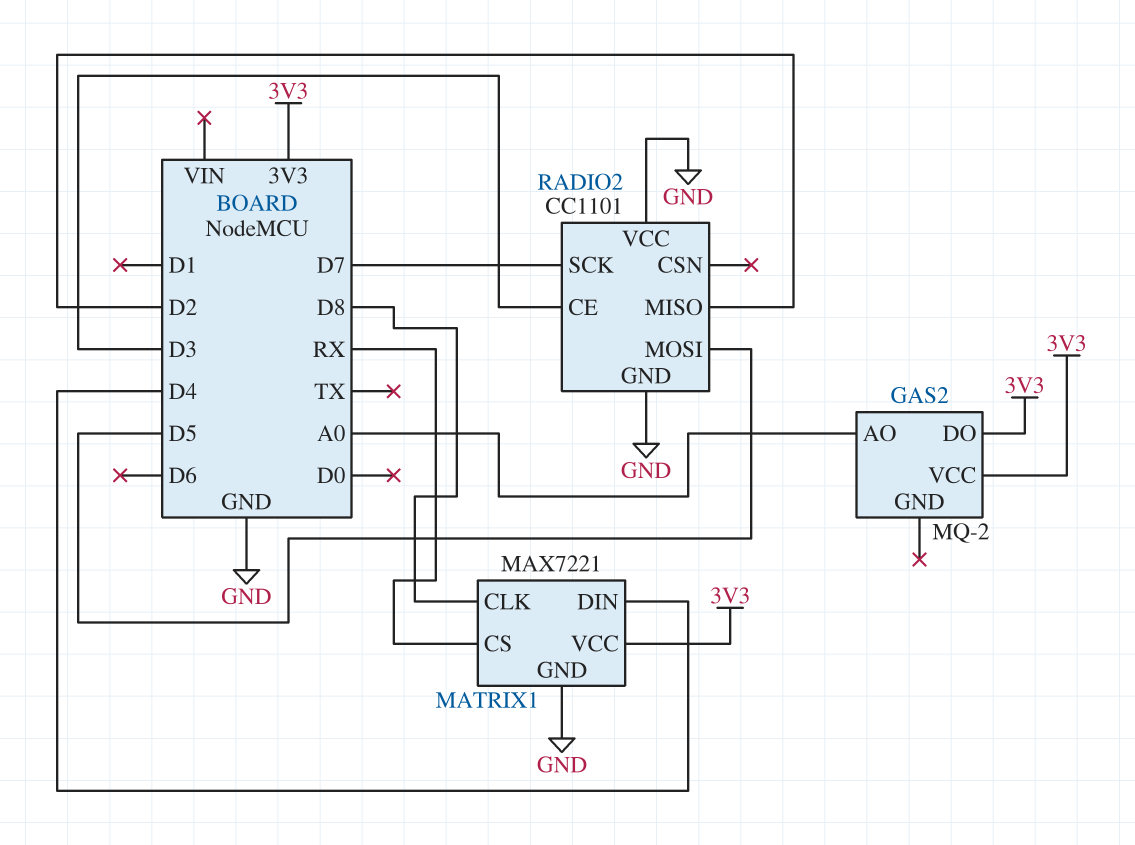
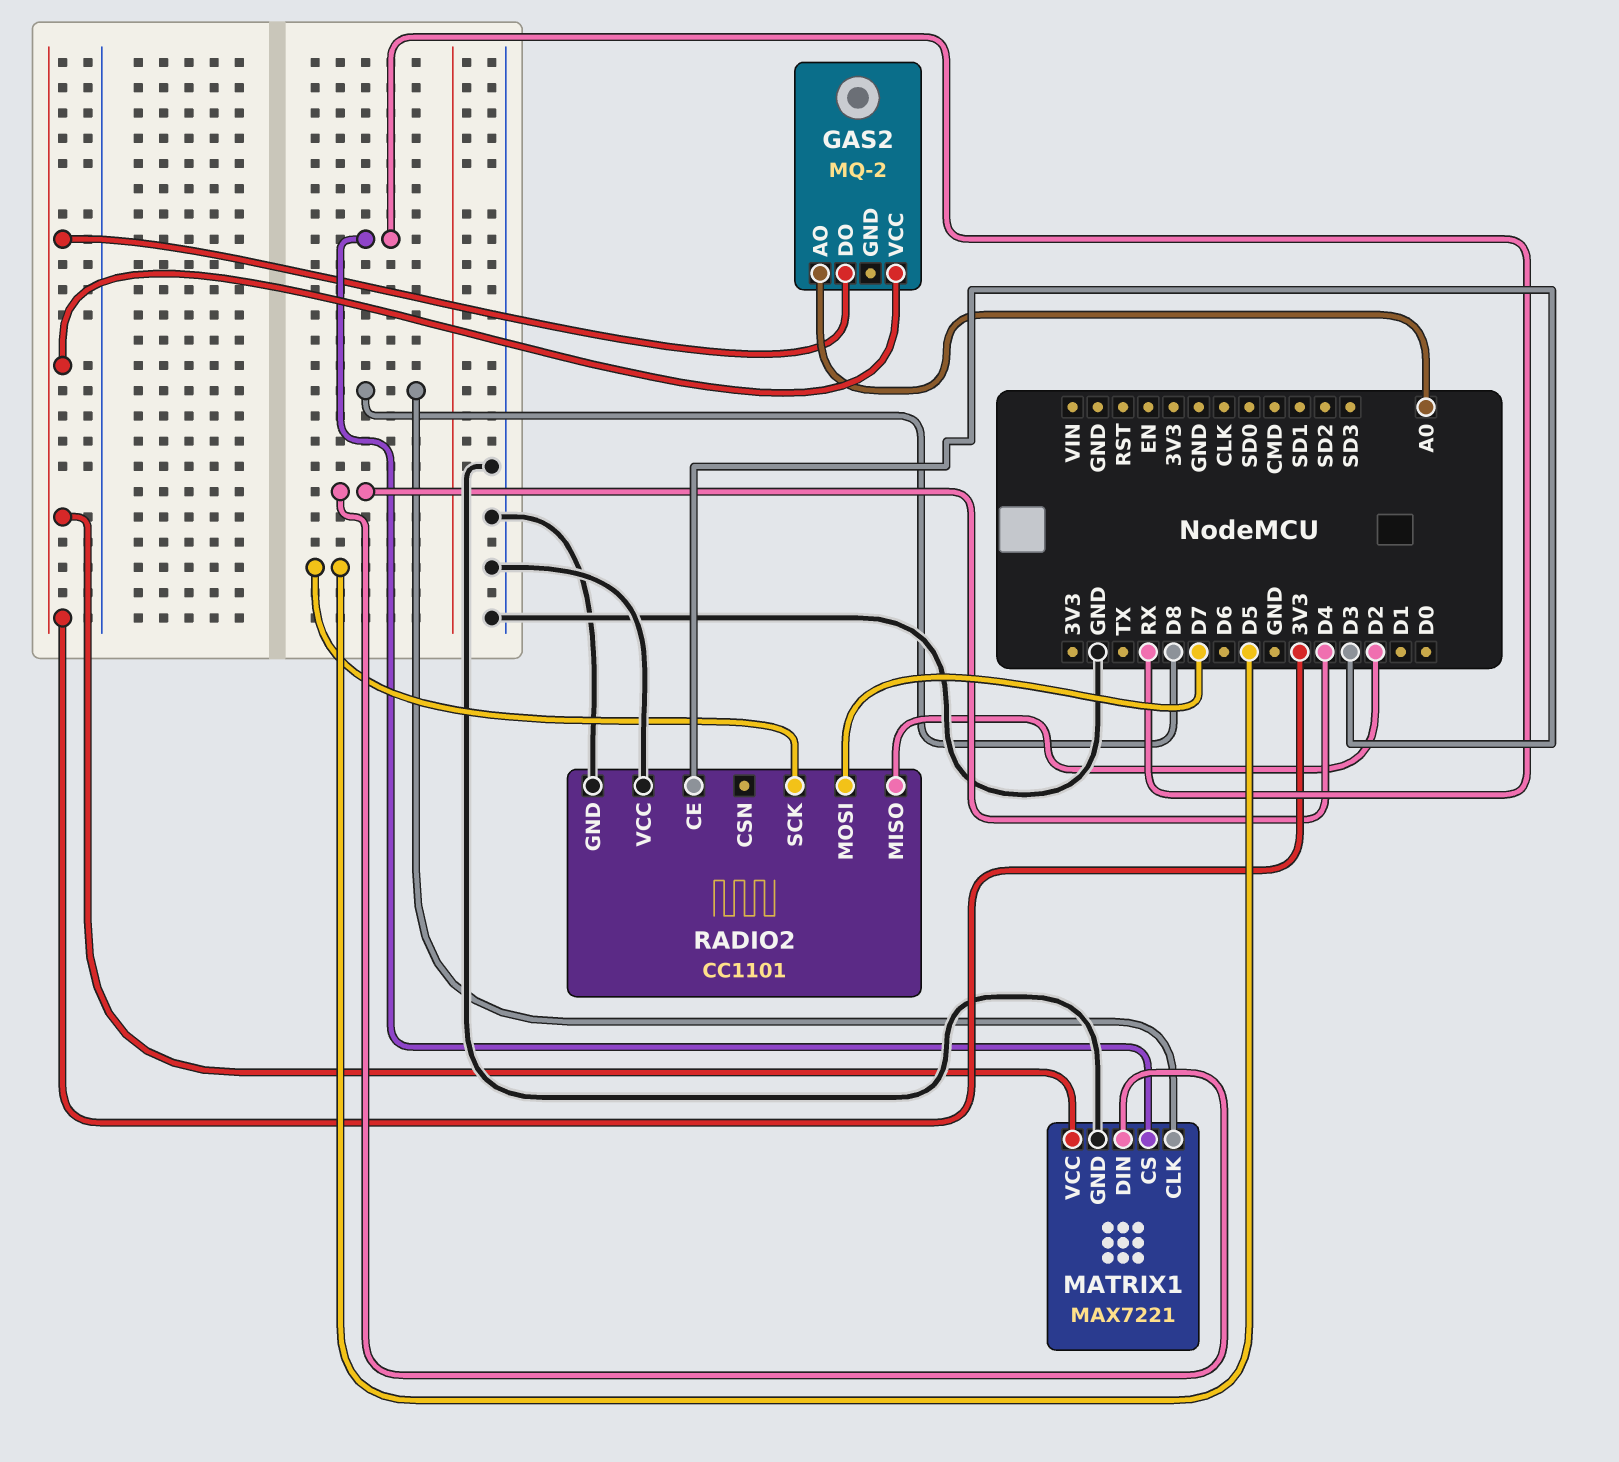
RADIO2 pin MOSI: D5 -> D7
RADIO2 pin SCK: D7 -> D5

